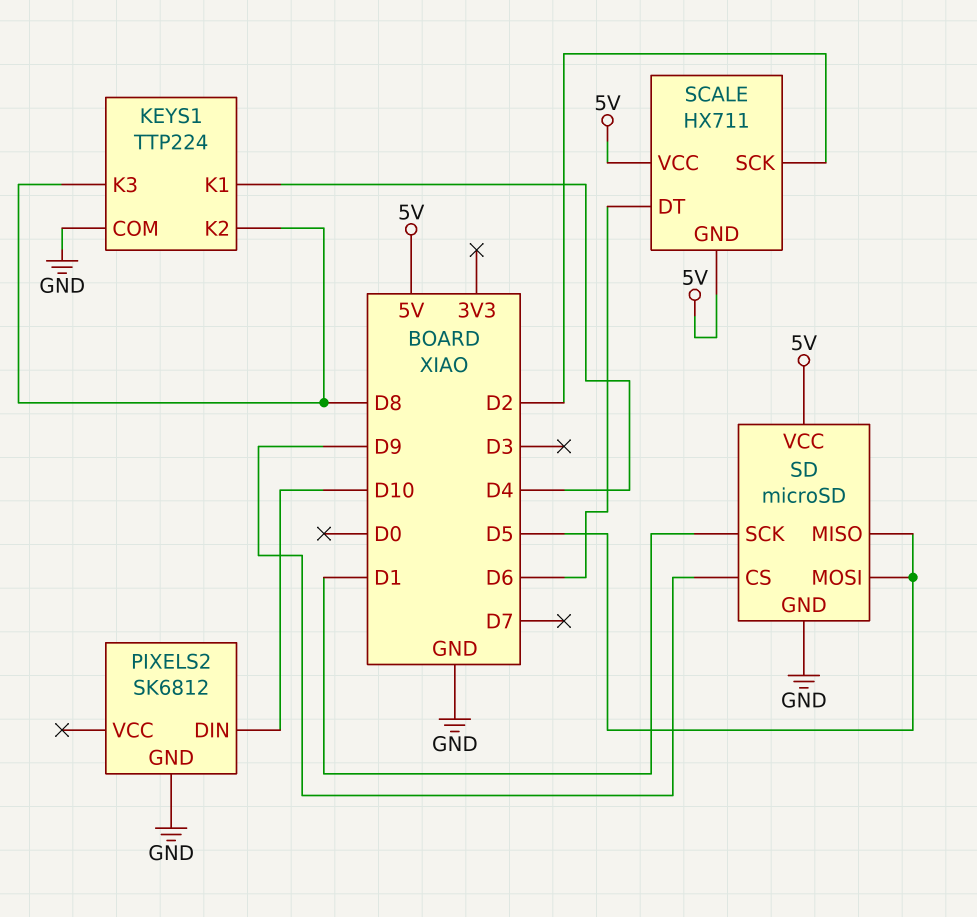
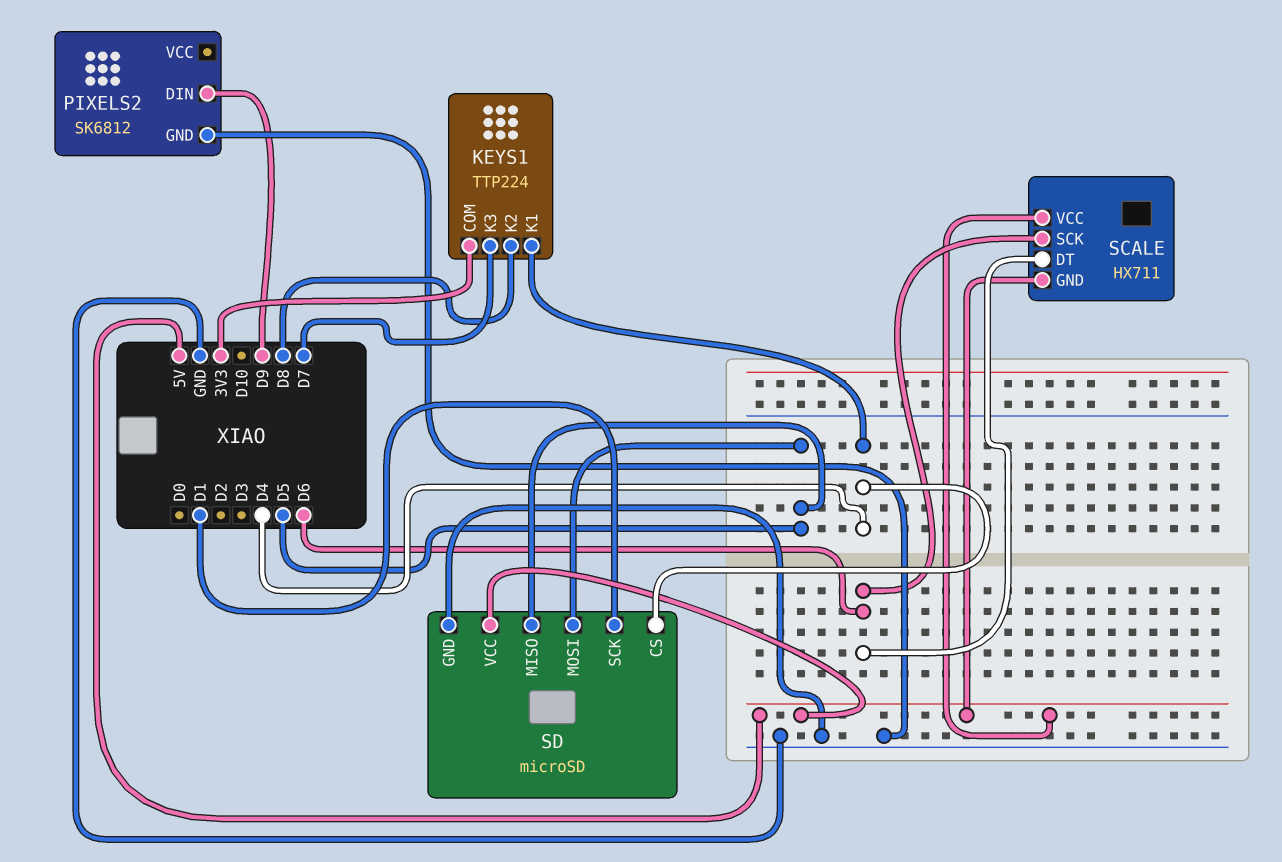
KEYS1 pin COM: GND -> 3V3
KEYS1 pin K3: D8 -> D7
PIXELS2 pin DIN: D10 -> D9
SCALE pin SCK: D2 -> D6
SD pin CS: D9 -> D4

